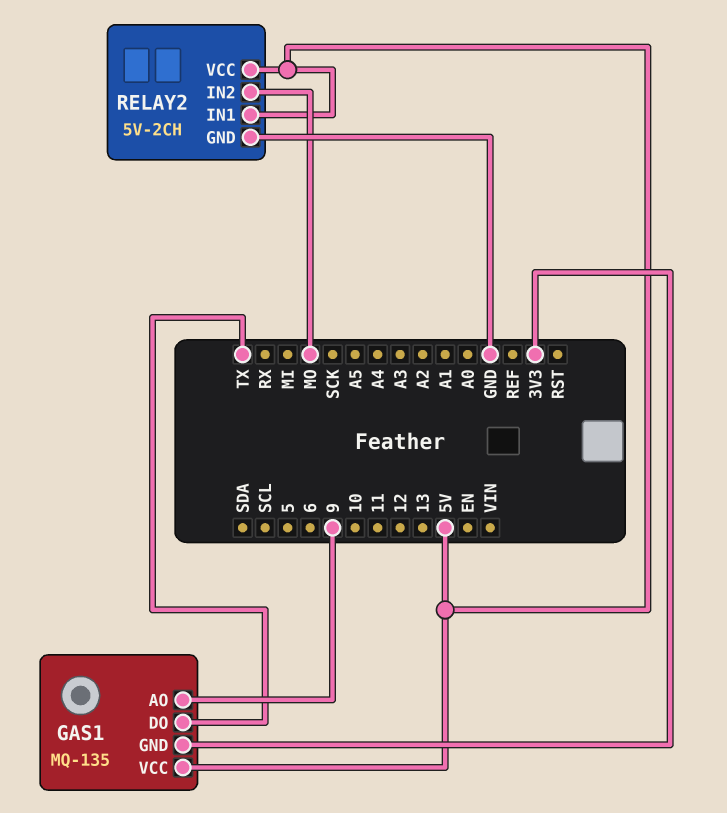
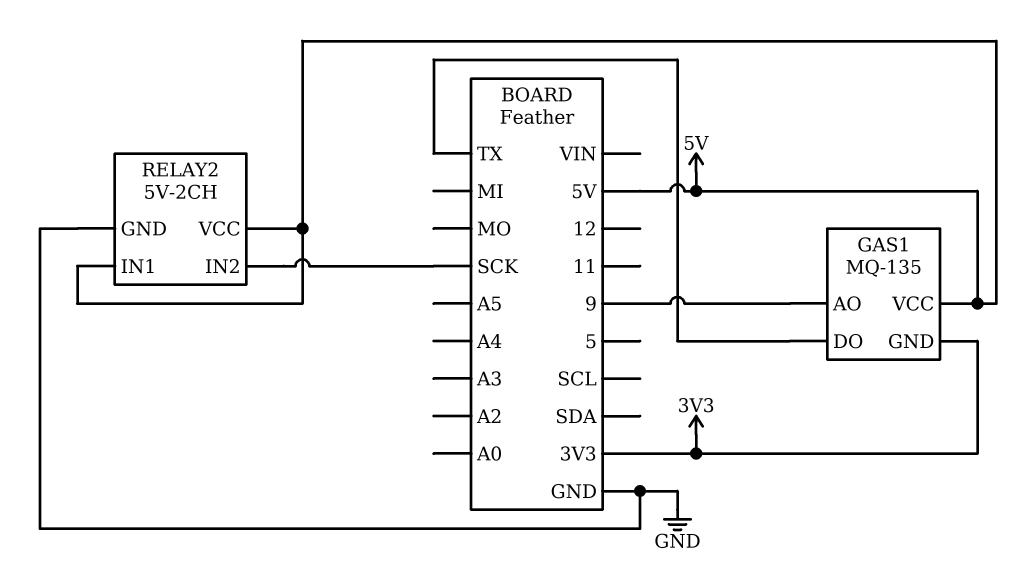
RELAY2 pin IN2: MO -> SCK

